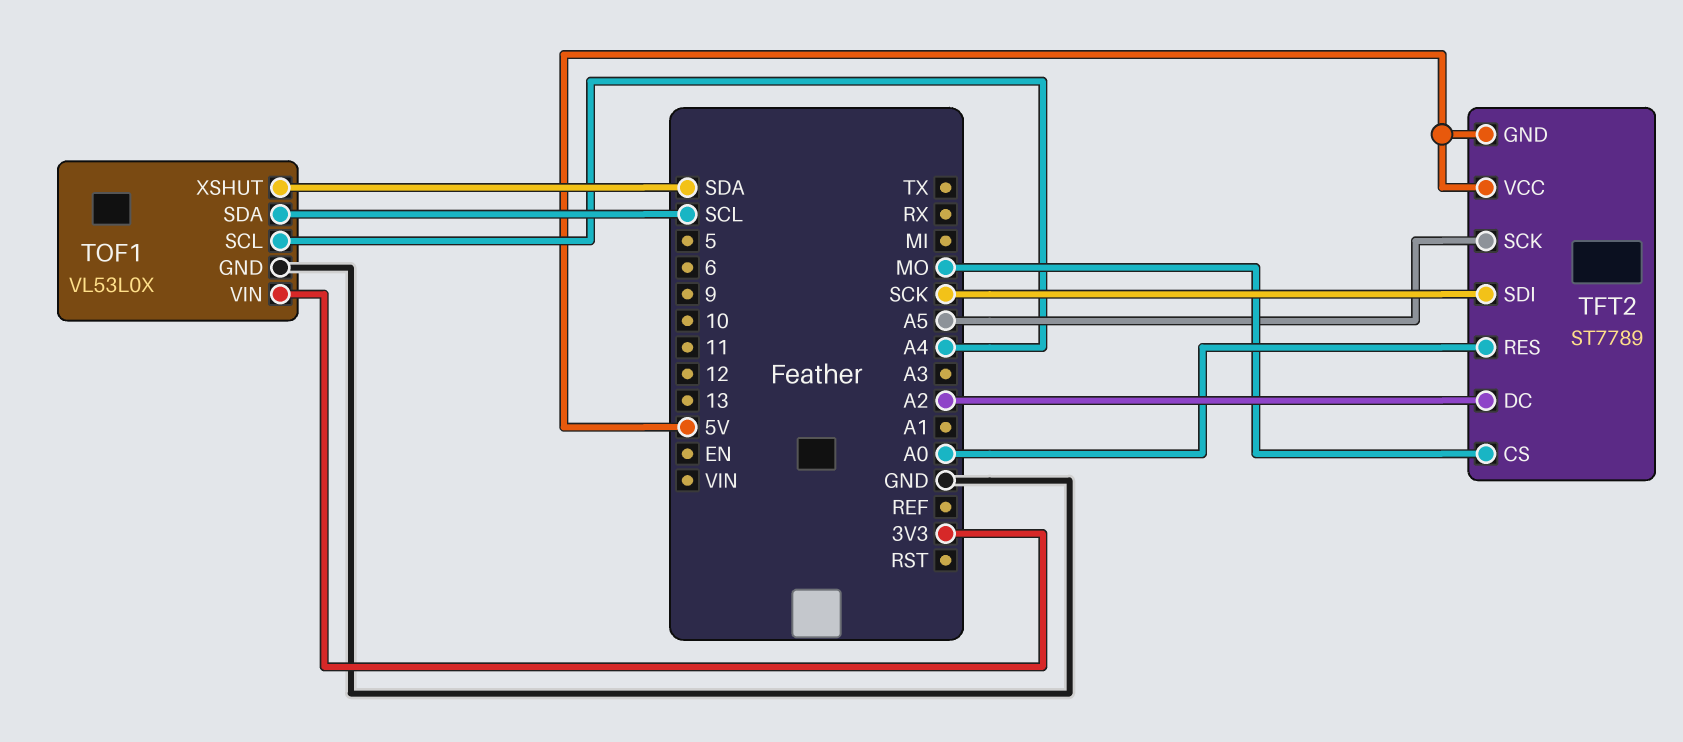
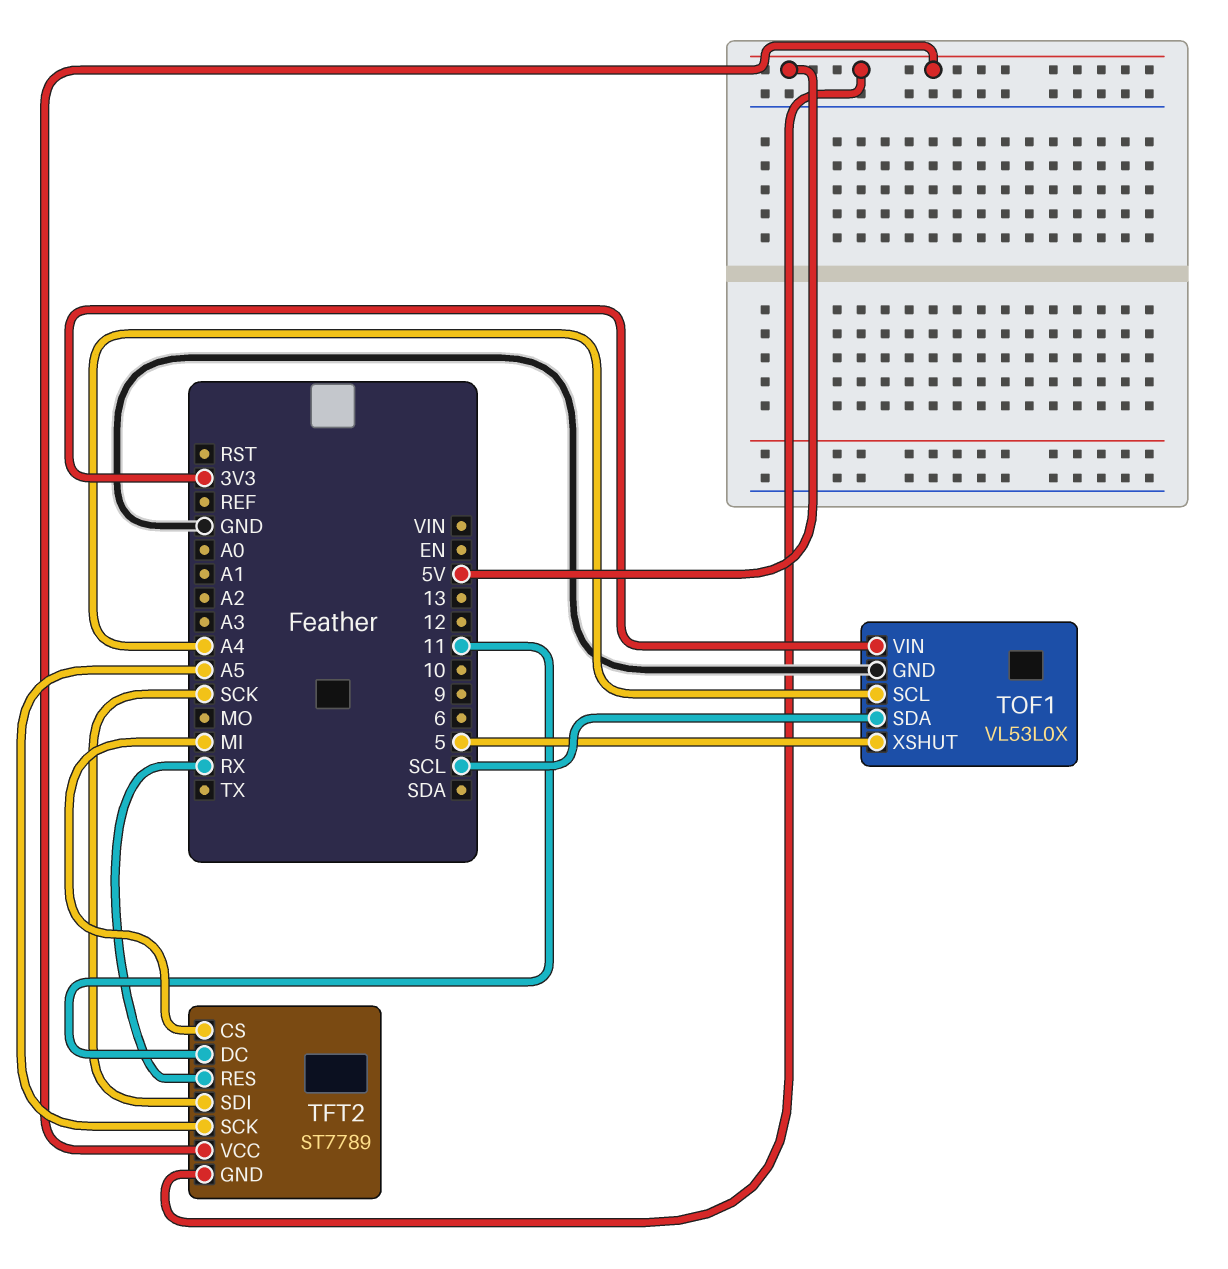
TFT2 pin CS: MO -> MI
TFT2 pin DC: A2 -> 11
TFT2 pin RES: A0 -> RX
TOF1 pin XSHUT: SDA -> 5

